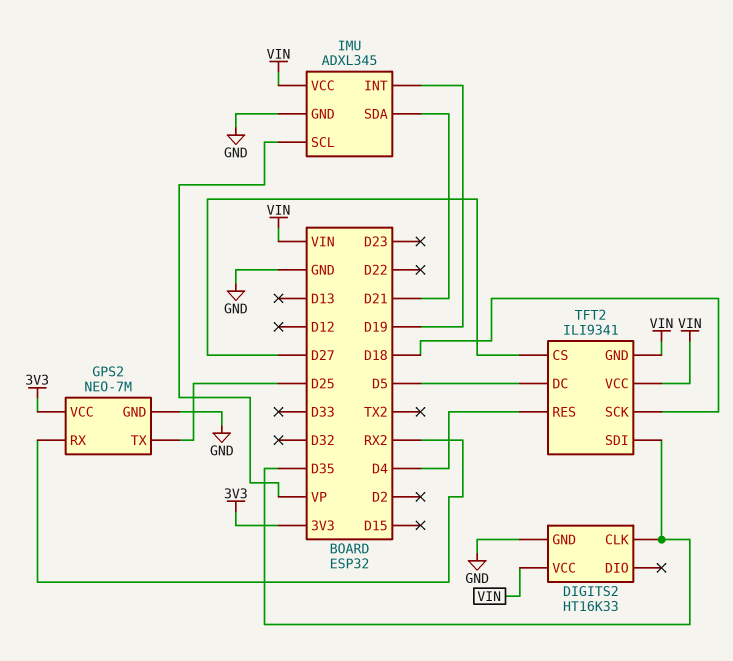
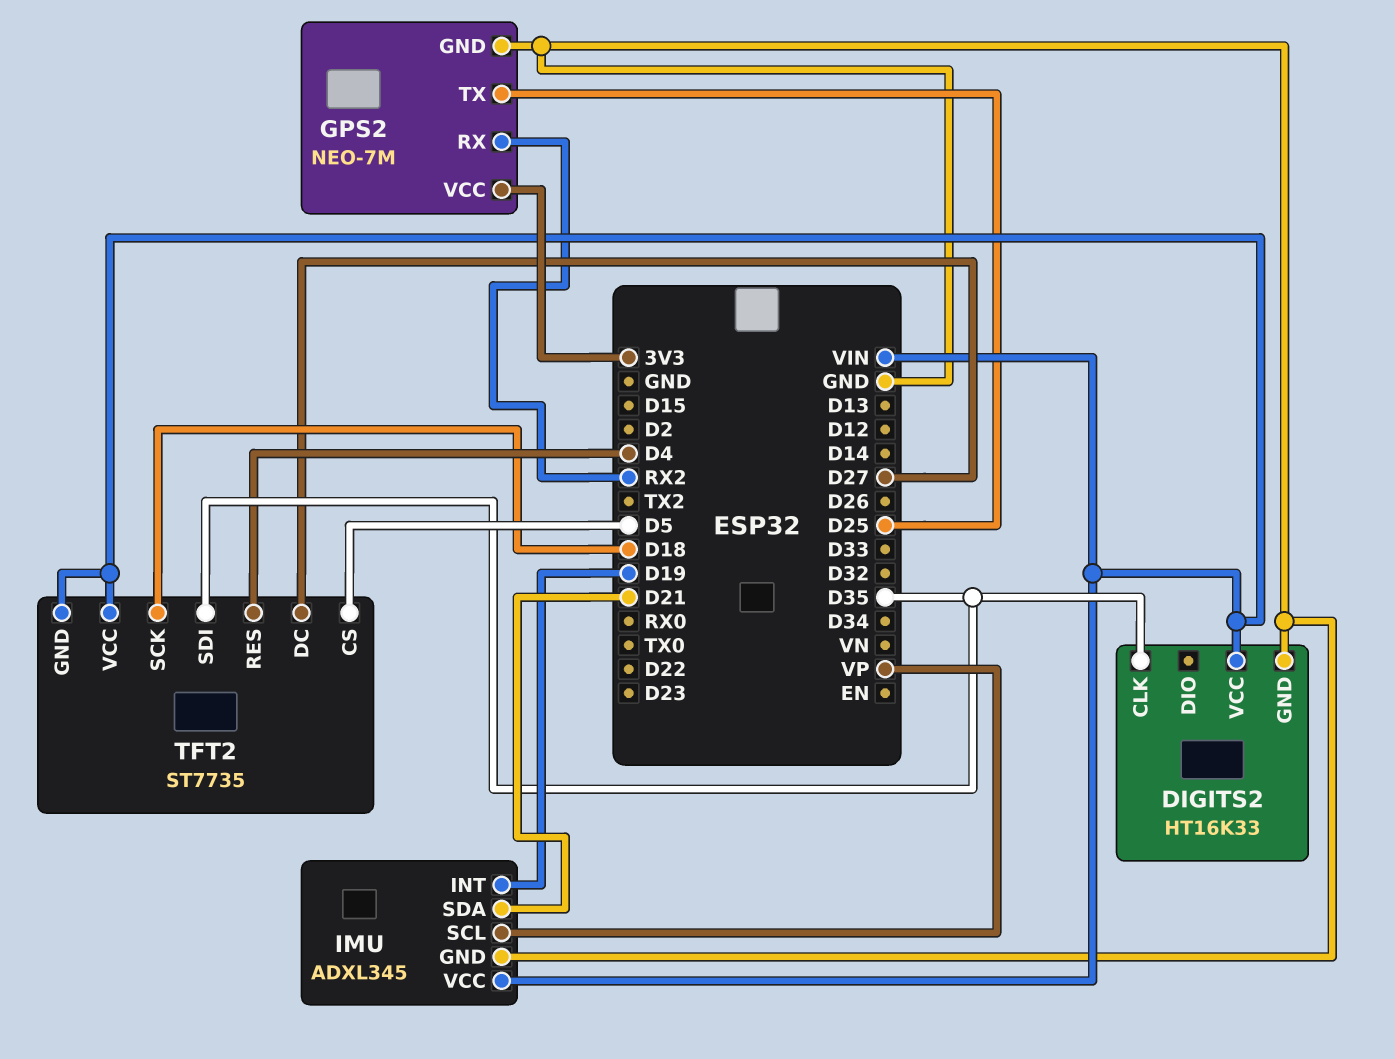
TFT2: ILI9341 -> ST7735
TFT2 pin CS: D27 -> D5
TFT2 pin DC: D5 -> D27

